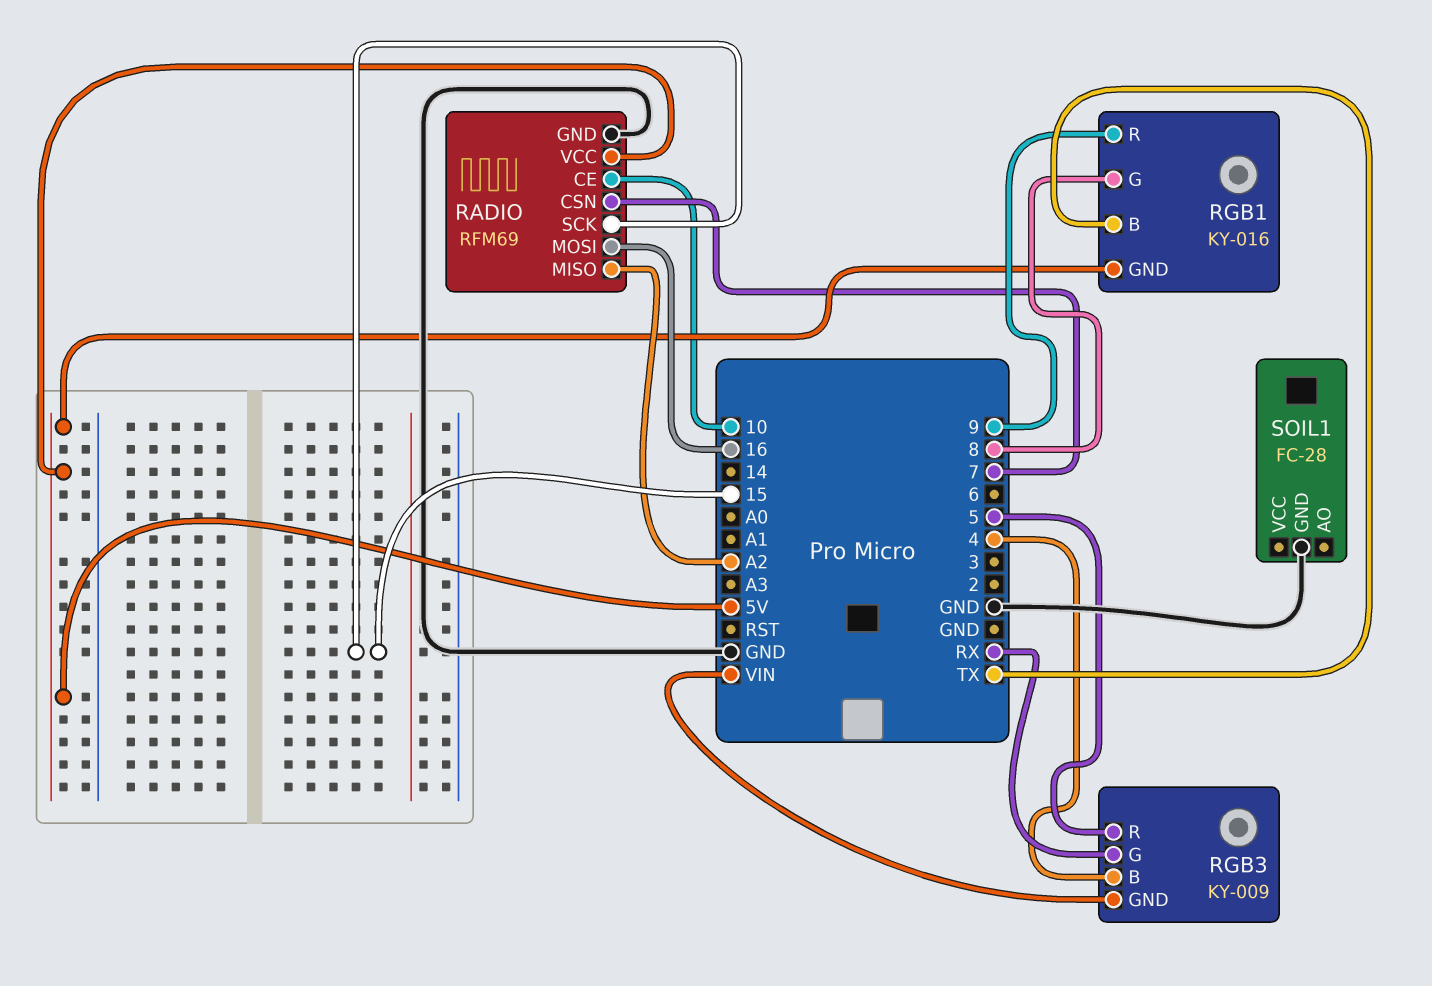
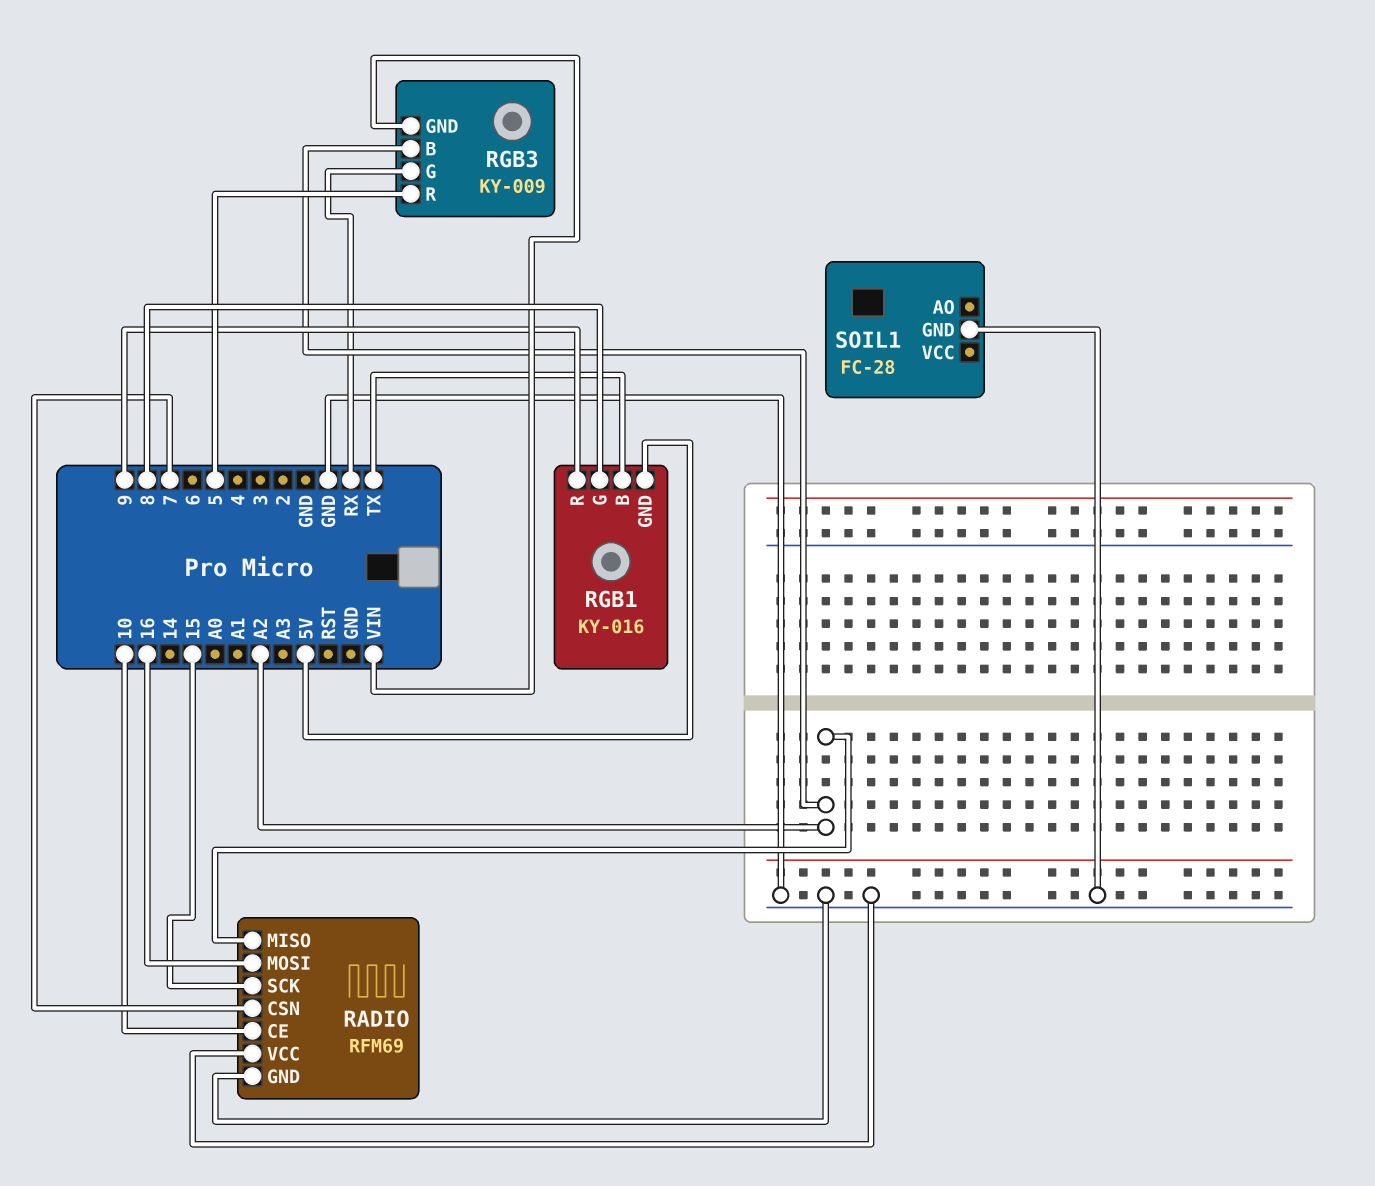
RADIO pin VCC: 5V -> GND
RGB3 pin B: 4 -> A2

